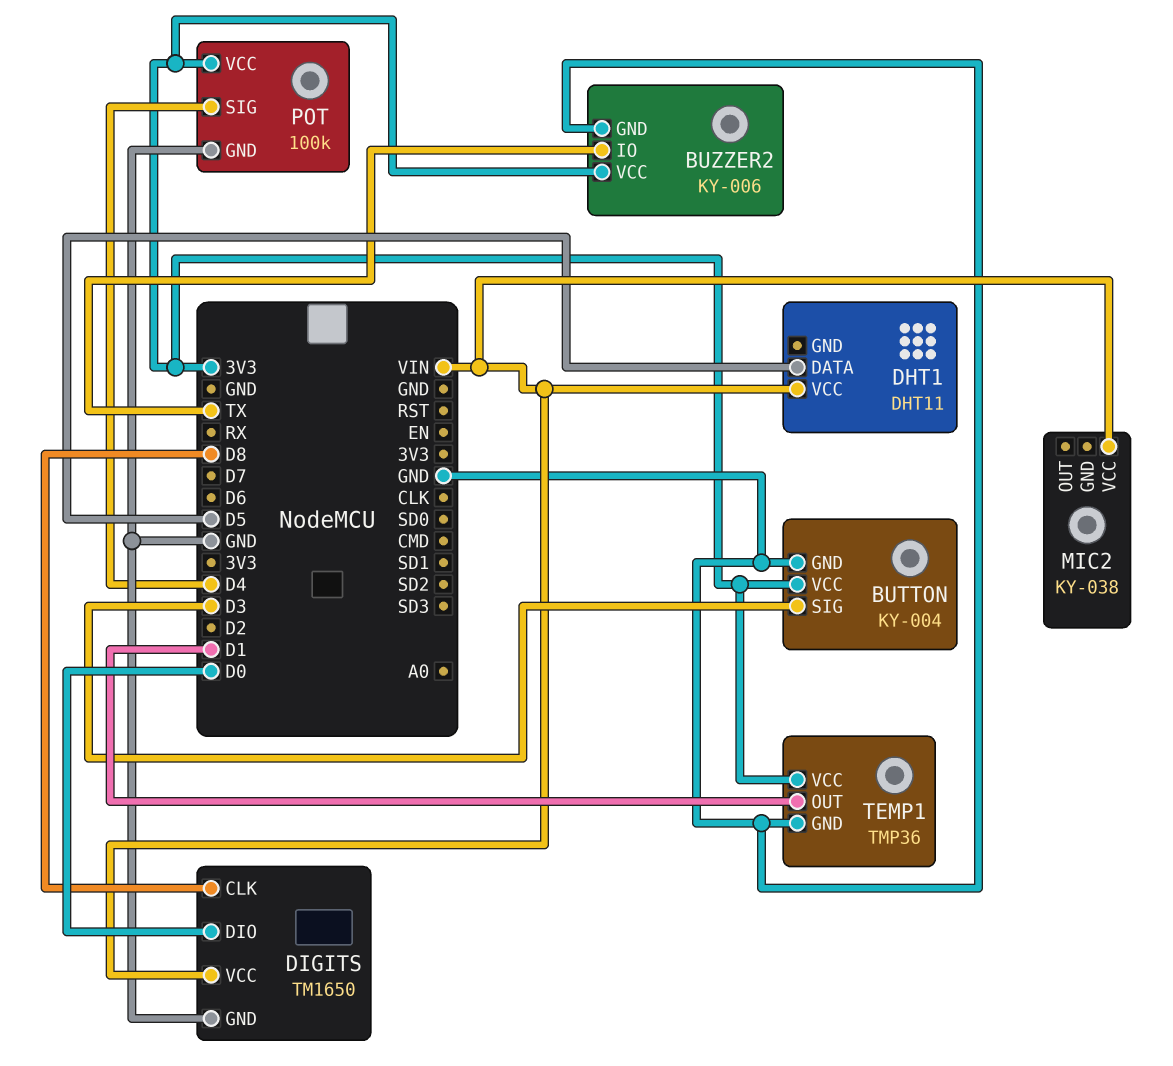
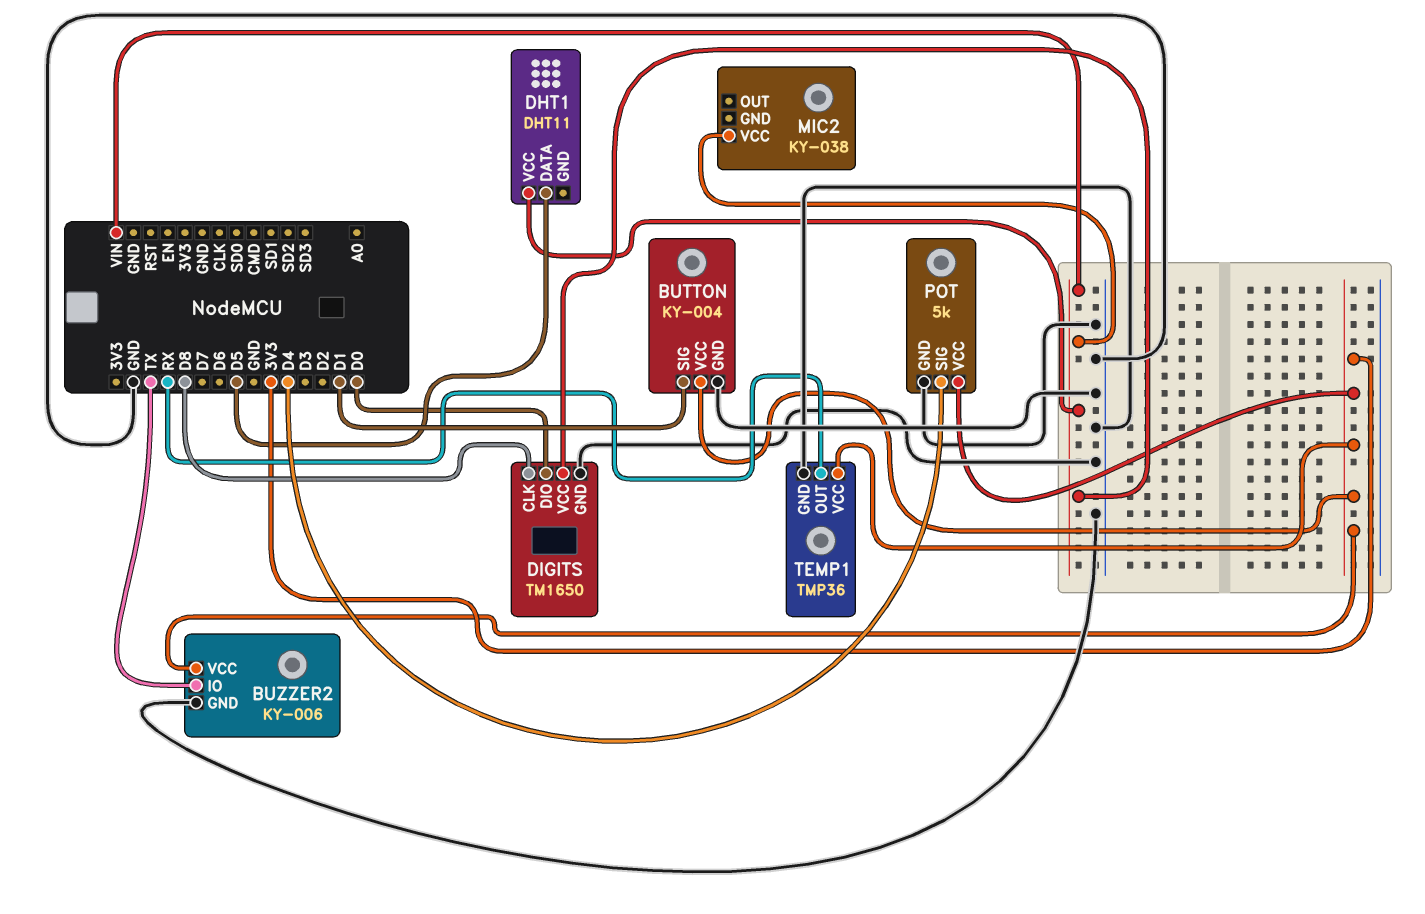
BUTTON pin SIG: D3 -> D1
POT: 100k -> 5k
TEMP1 pin OUT: D1 -> RX

